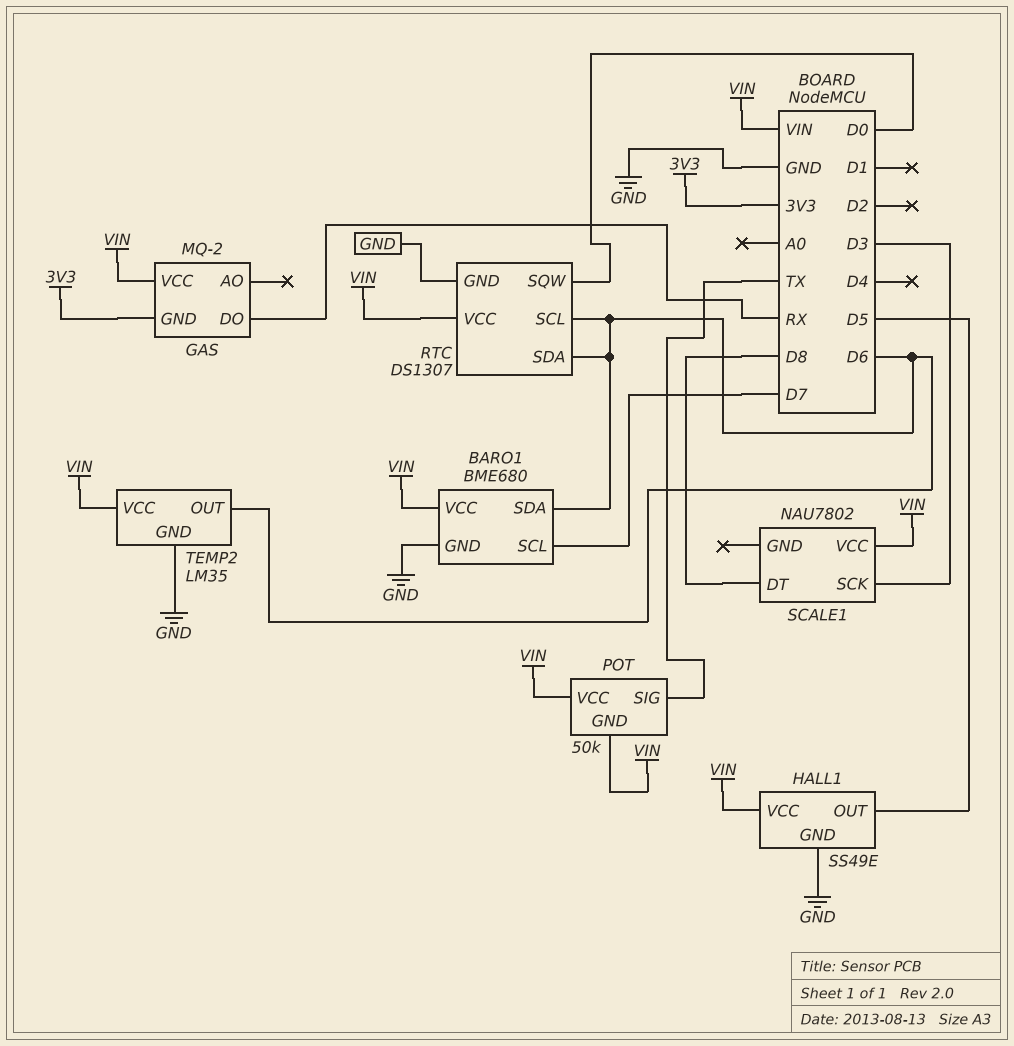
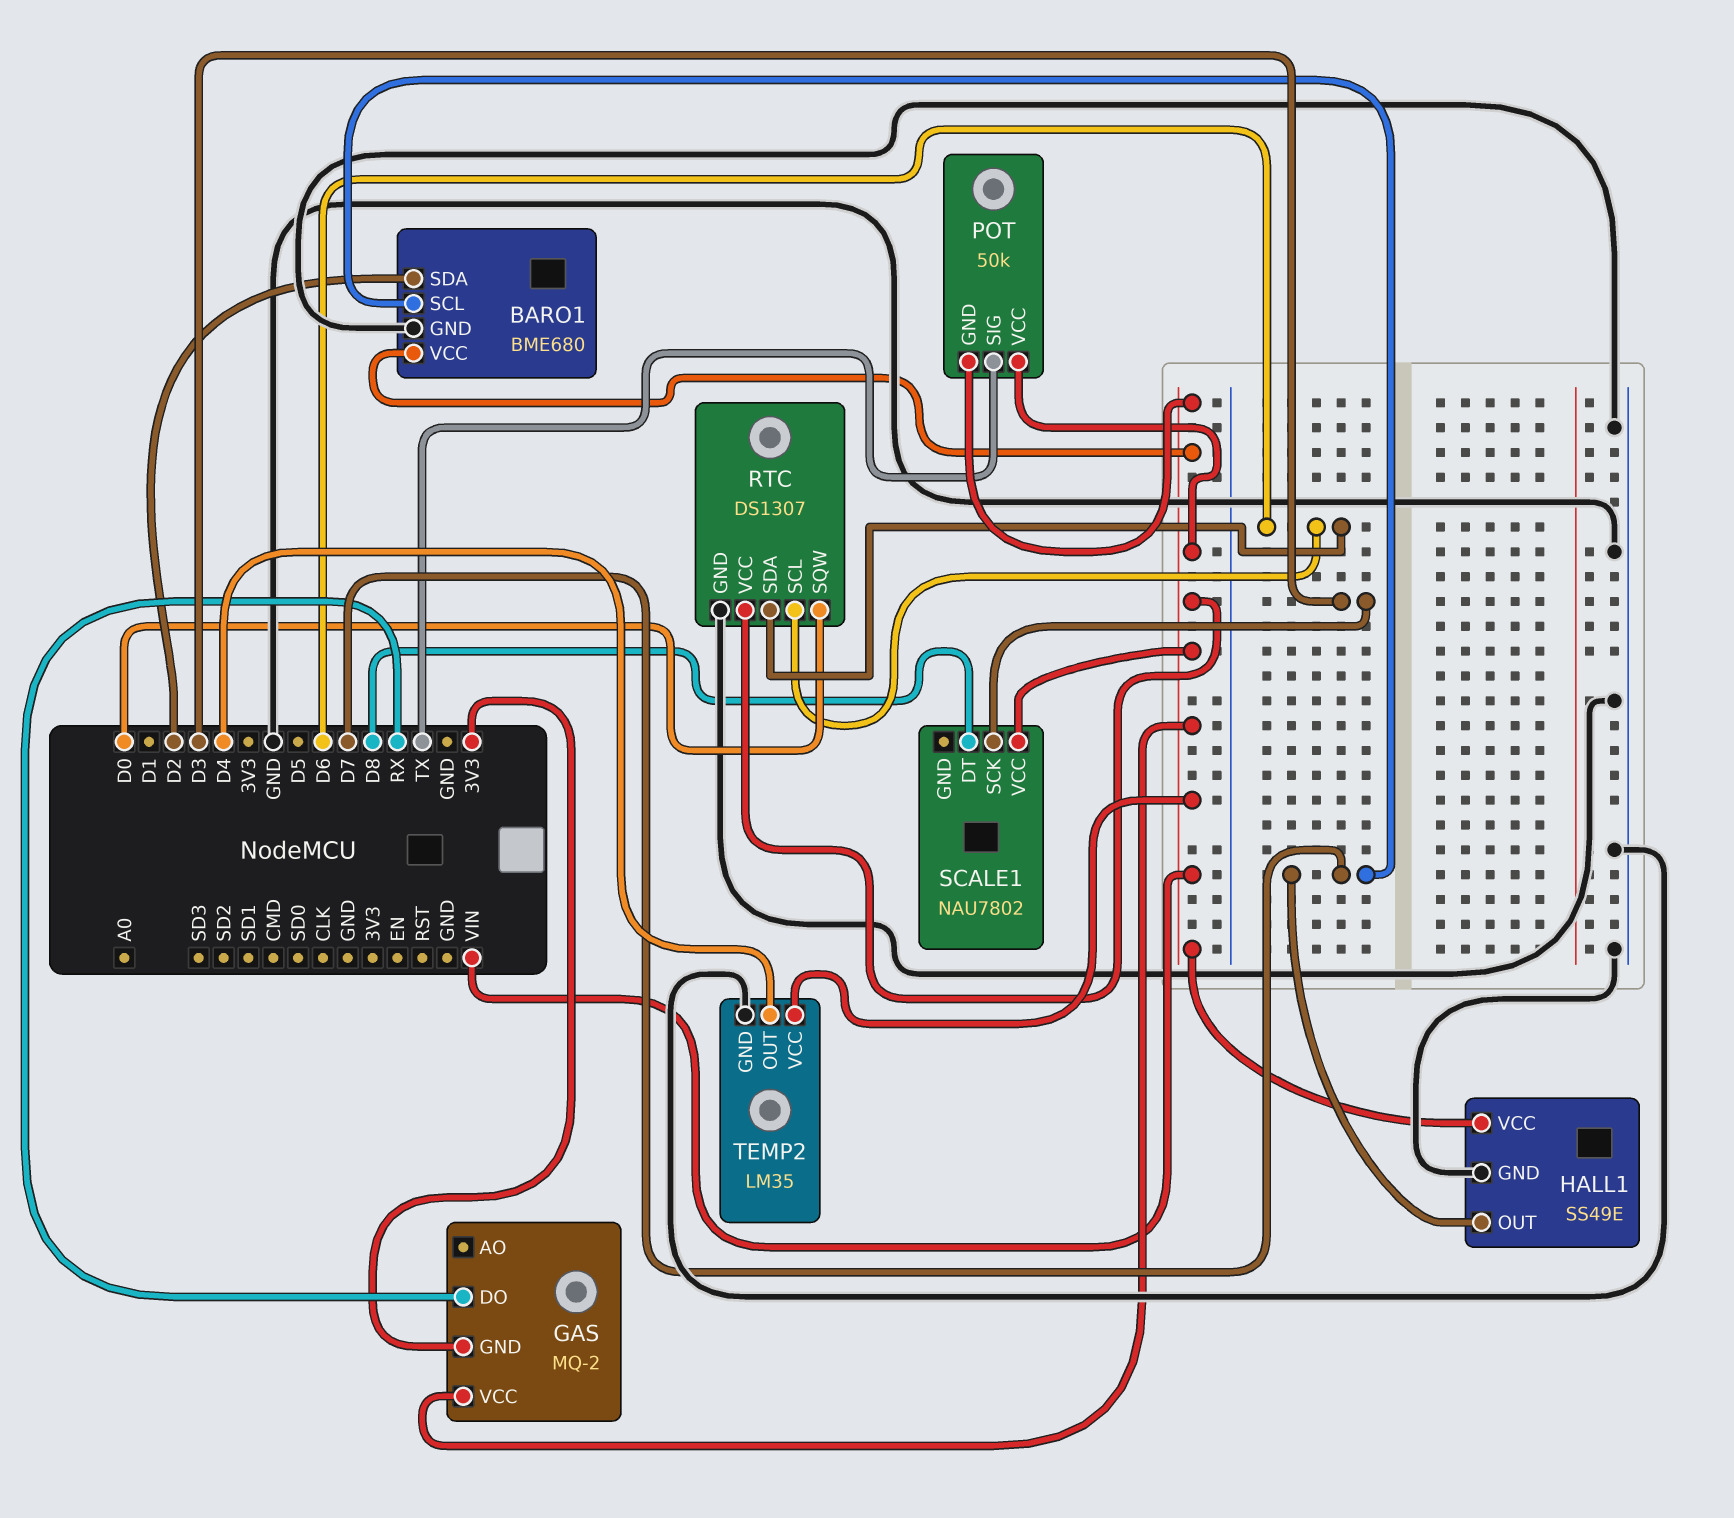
BARO1 pin SDA: D6 -> D2
HALL1 pin OUT: D5 -> D7
TEMP2 pin OUT: D6 -> D4

